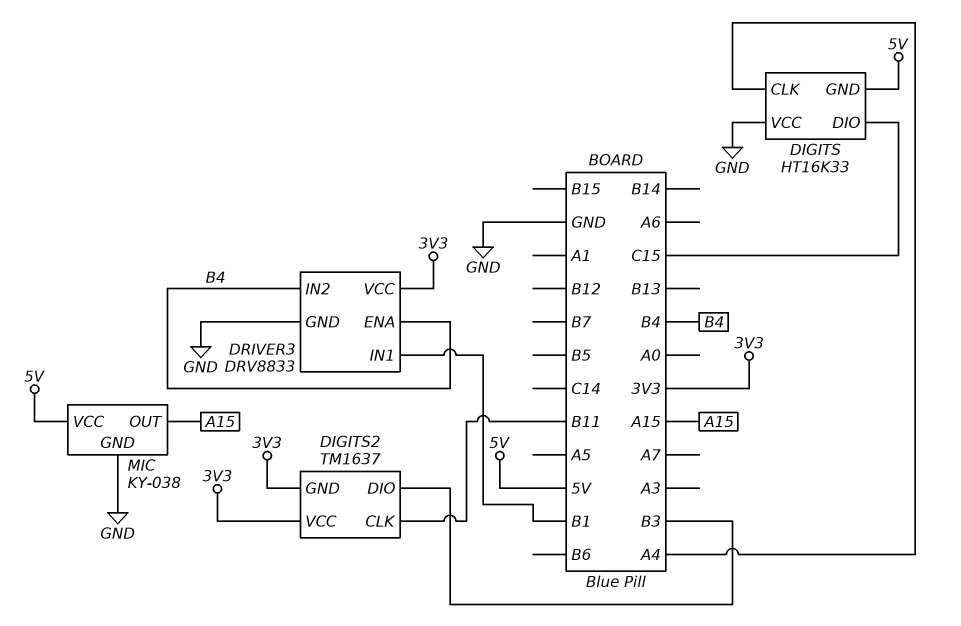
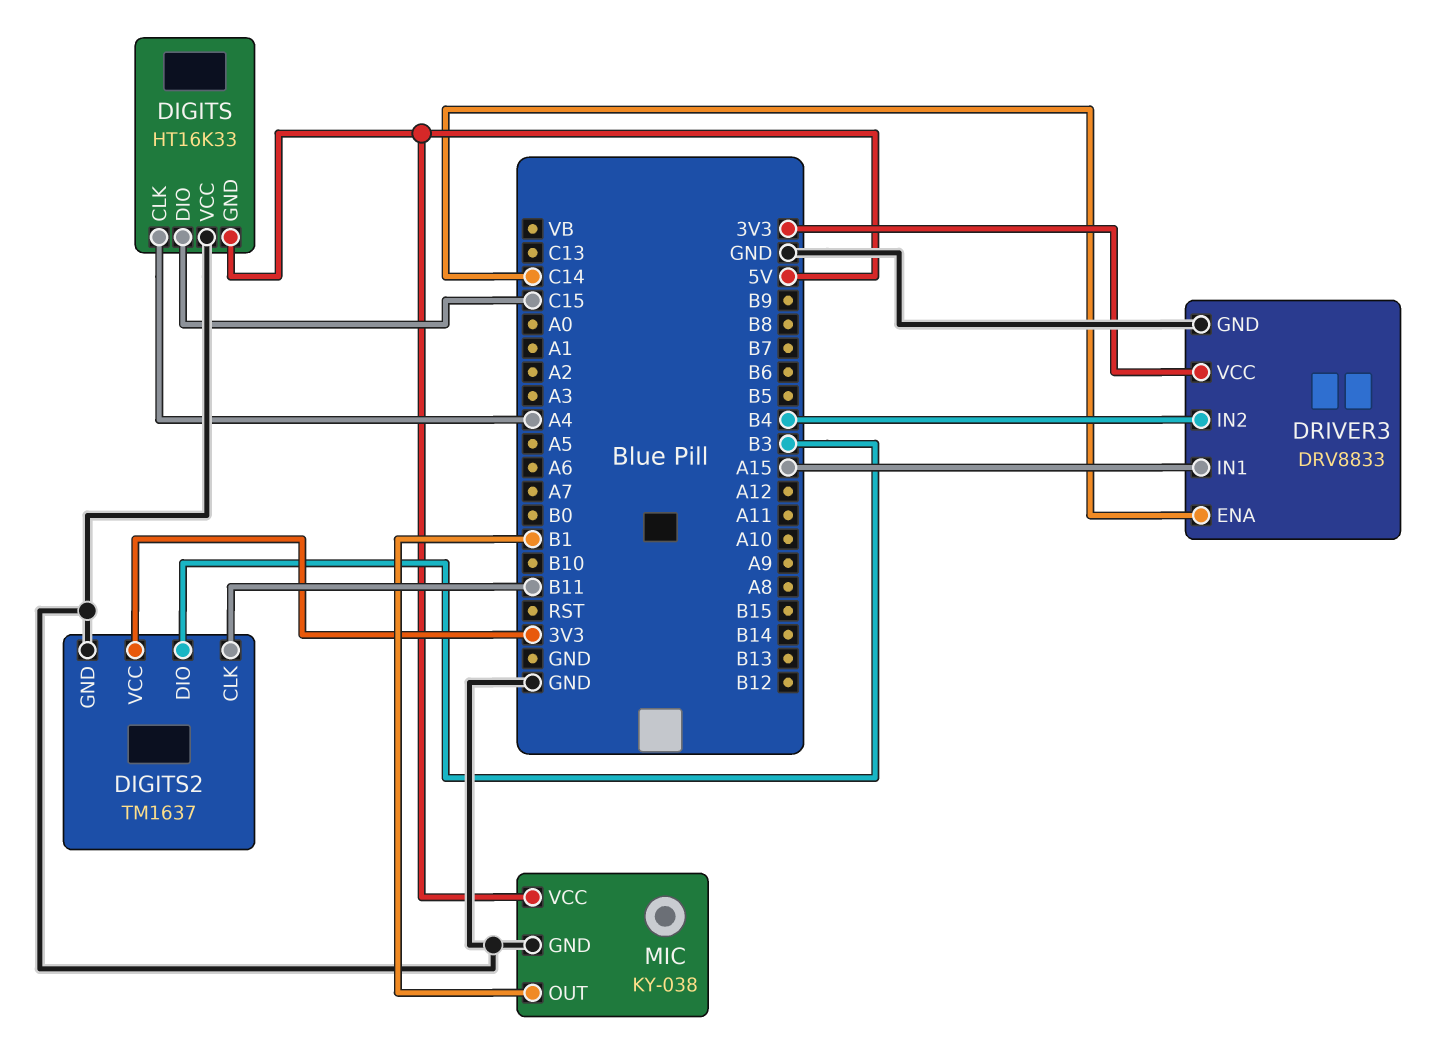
DIGITS2 pin GND: 3V3 -> GND
DRIVER3 pin ENA: B4 -> C14
DRIVER3 pin IN1: B1 -> A15
MIC pin OUT: A15 -> B1

